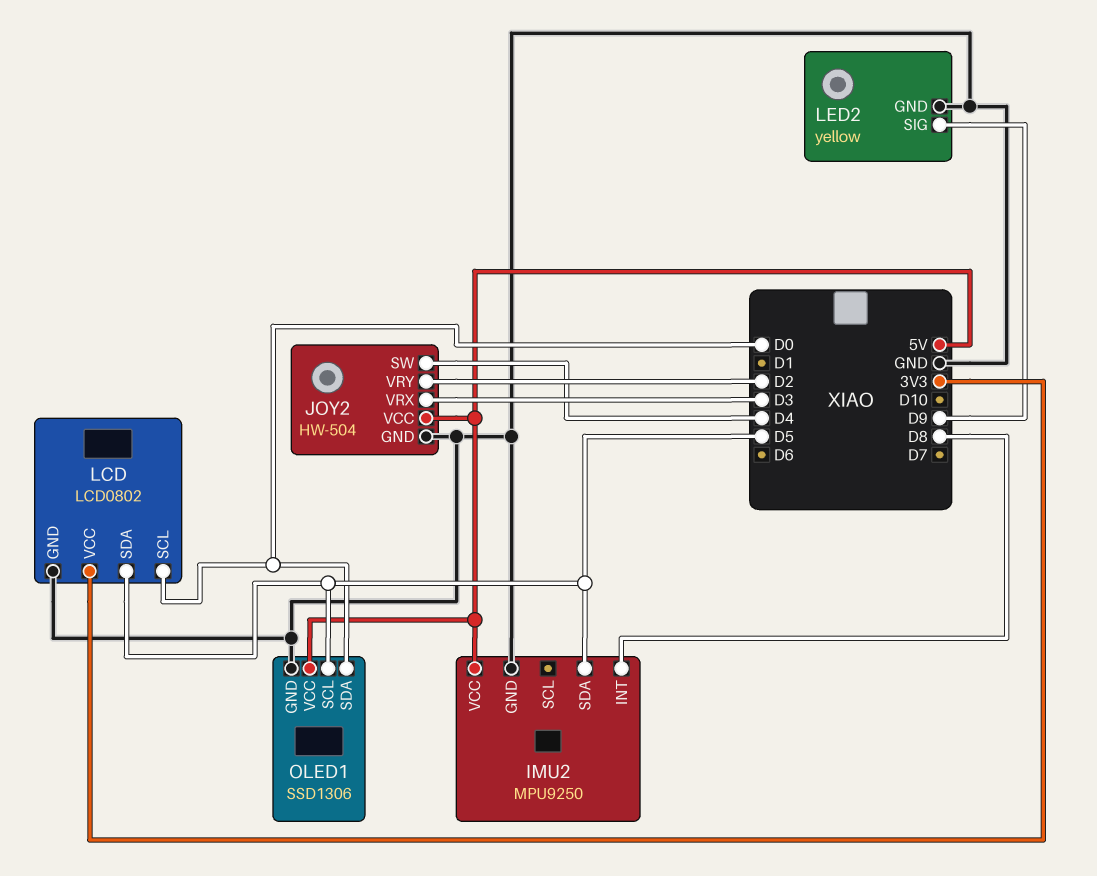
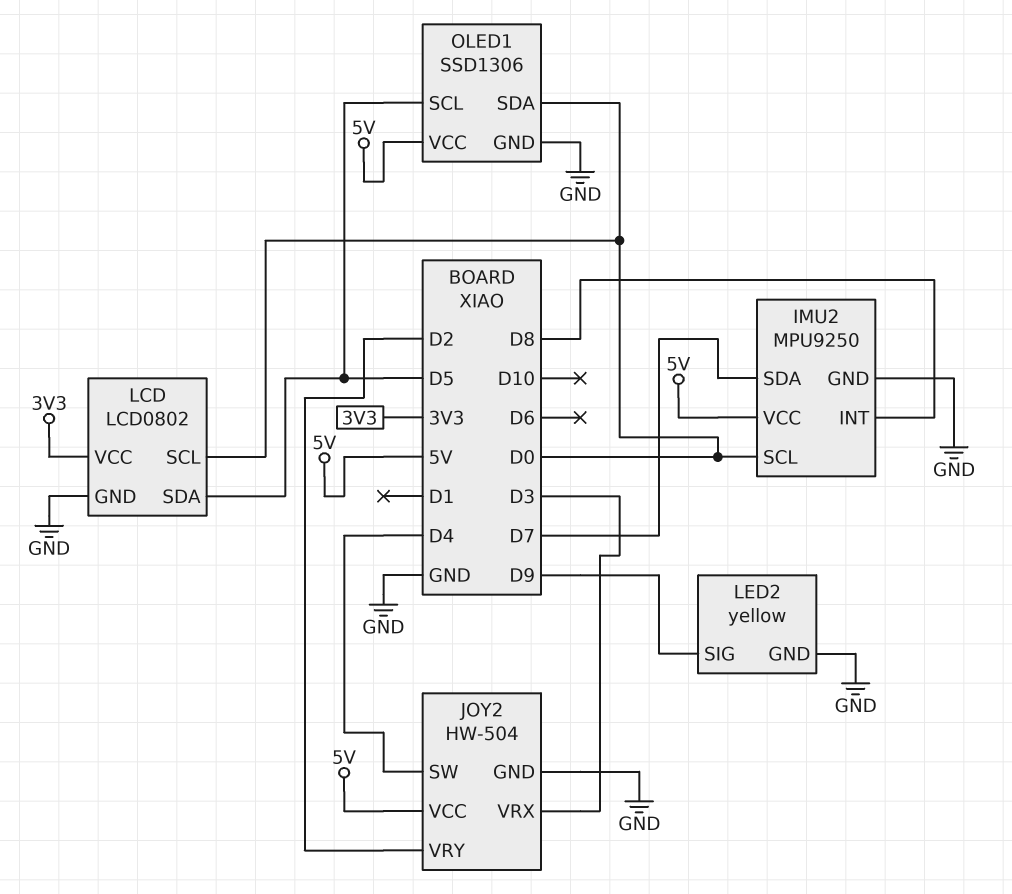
IMU2 pin SCL: none -> D0
IMU2 pin SDA: D5 -> D7

